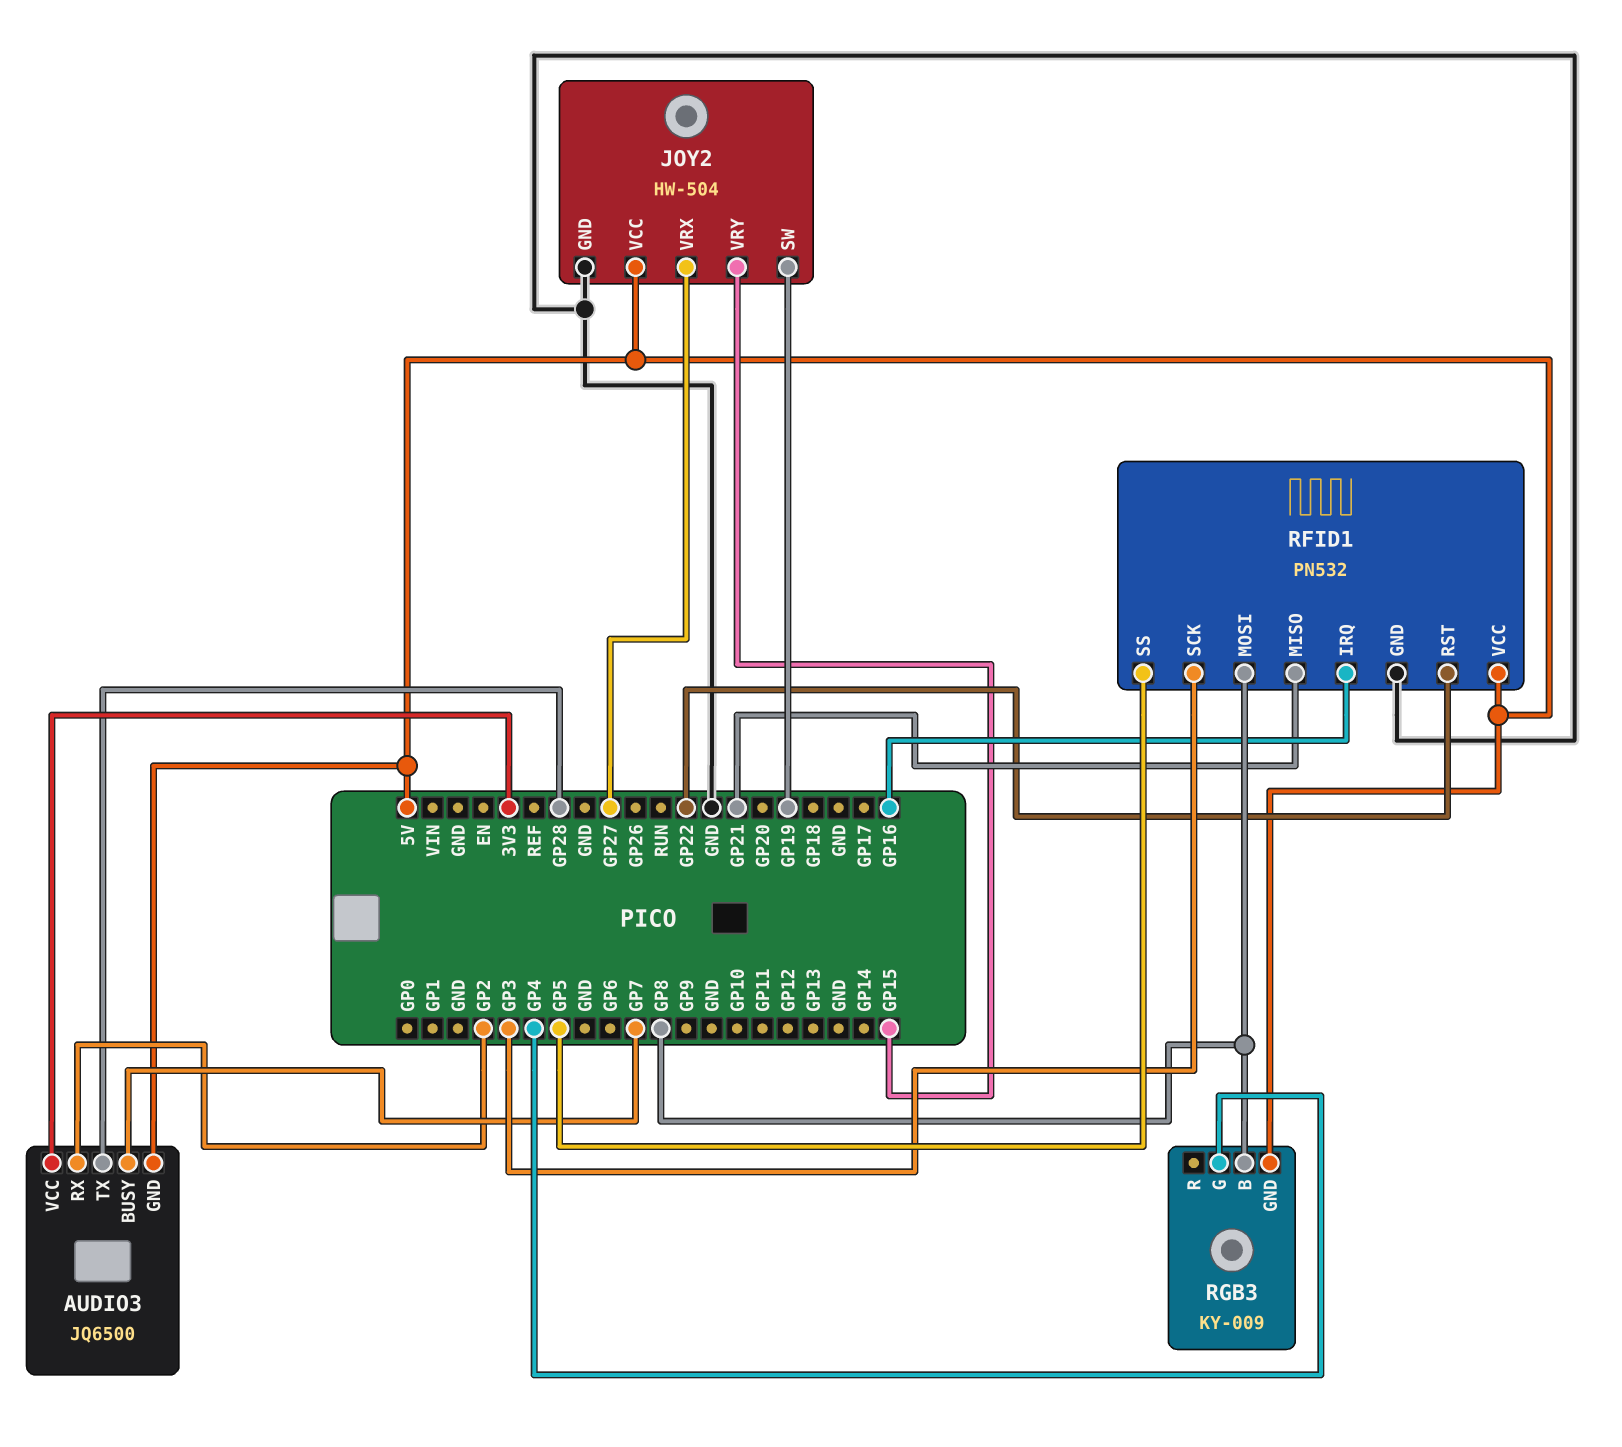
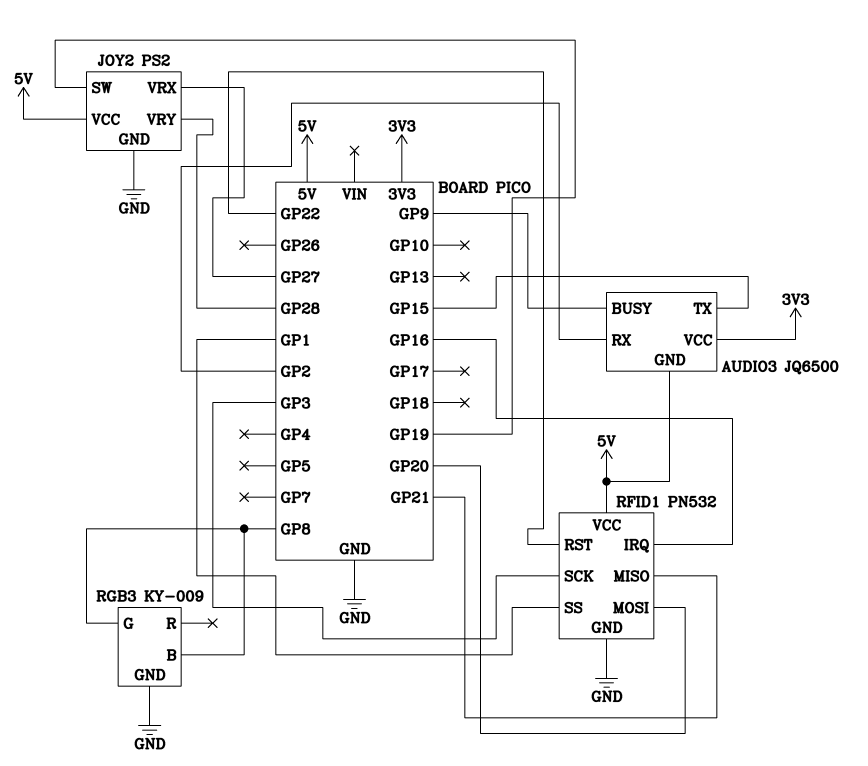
AUDIO3 pin BUSY: GP7 -> GP9
AUDIO3 pin TX: GP28 -> GP15
JOY2: HW-504 -> PS2
JOY2 pin VRY: GP15 -> GP28
RFID1 pin MOSI: GP8 -> GP20
RFID1 pin SS: GP5 -> GP1
RGB3 pin G: GP4 -> GP8
RGB3 pin GND: 5V -> GND

